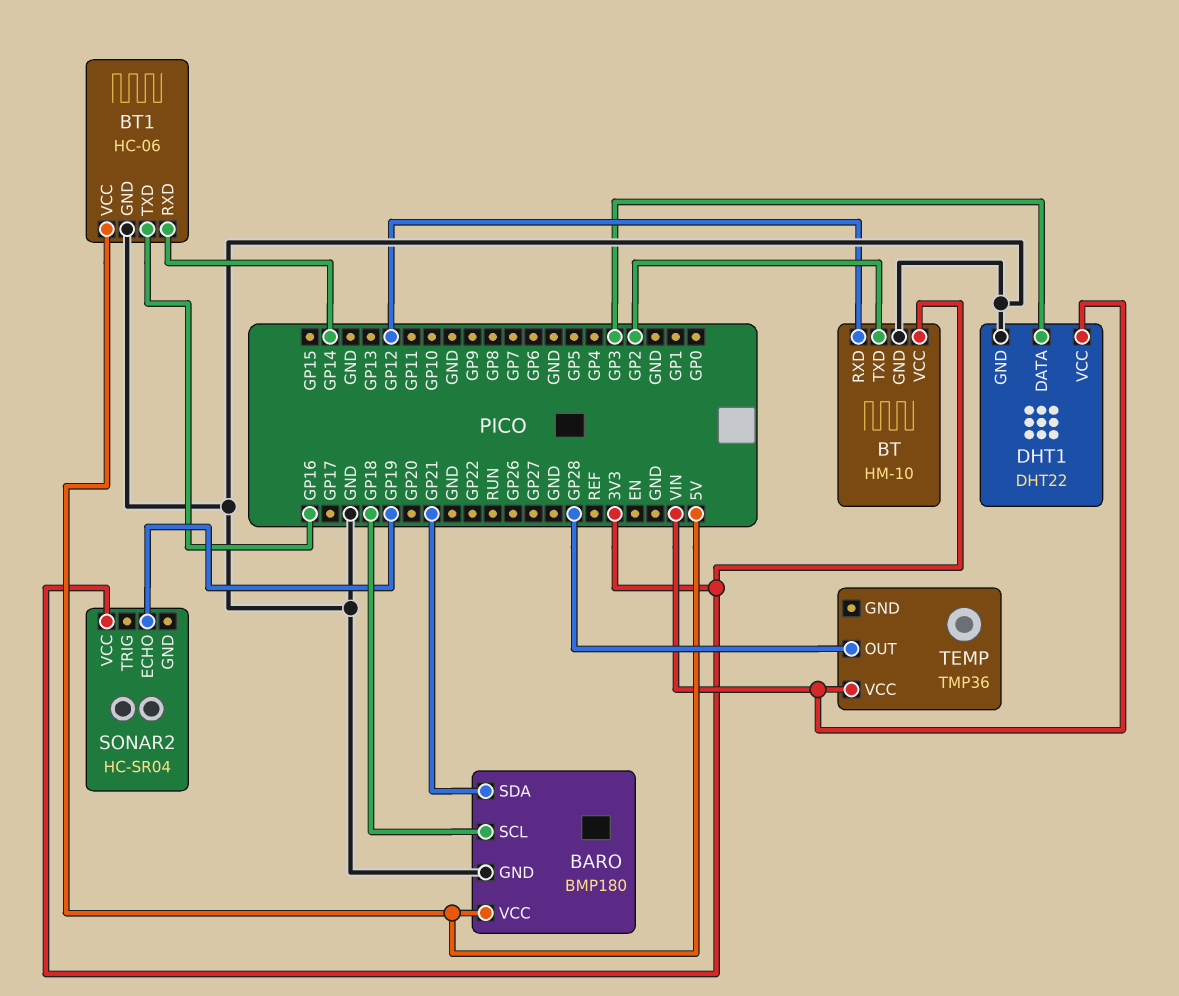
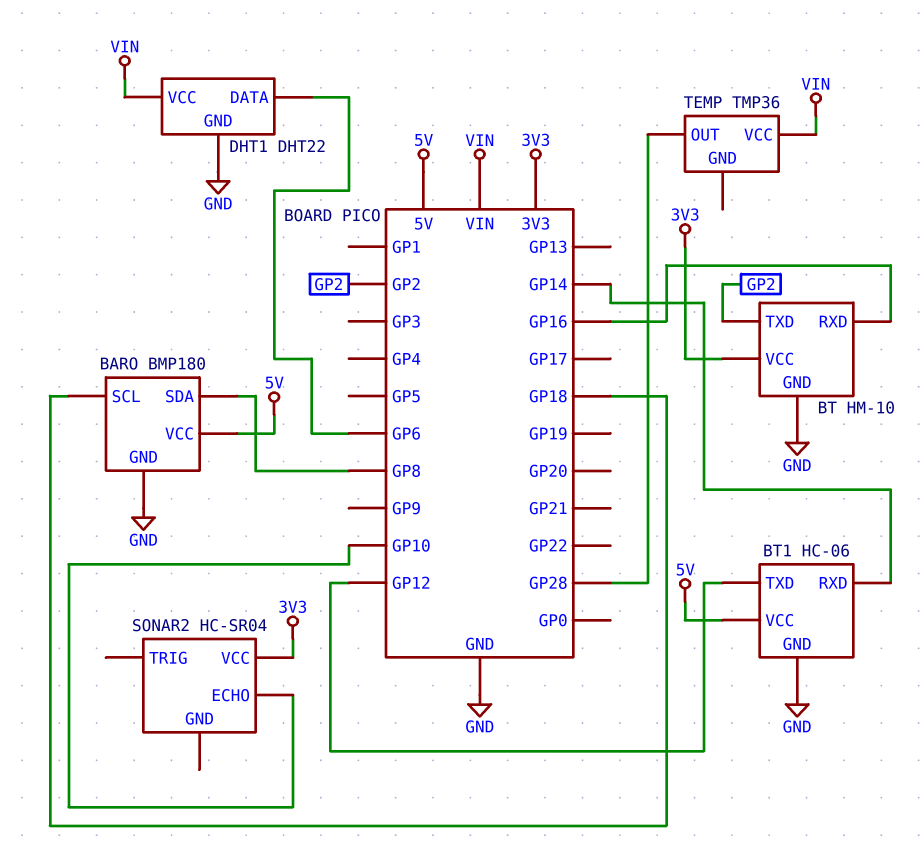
BARO pin SDA: GP21 -> GP8
BT pin RXD: GP12 -> GP16
BT1 pin TXD: GP16 -> GP12
DHT1 pin DATA: GP3 -> GP6
SONAR2 pin ECHO: GP19 -> GP10

